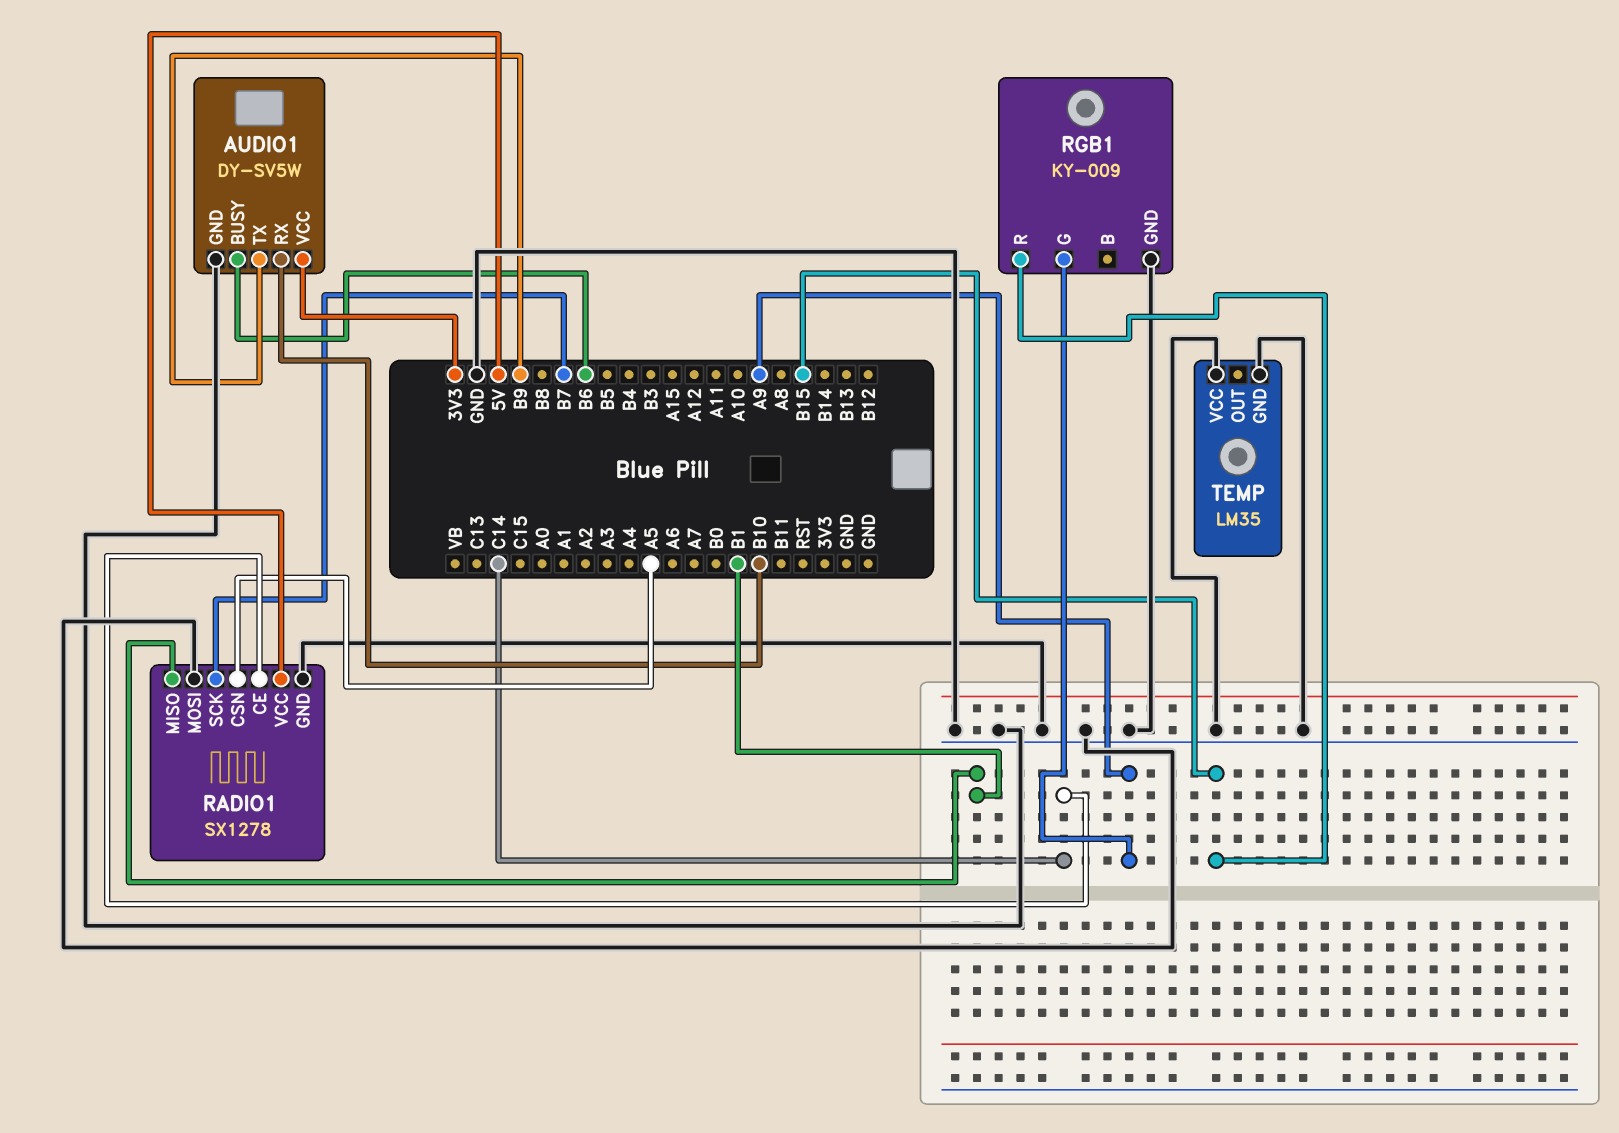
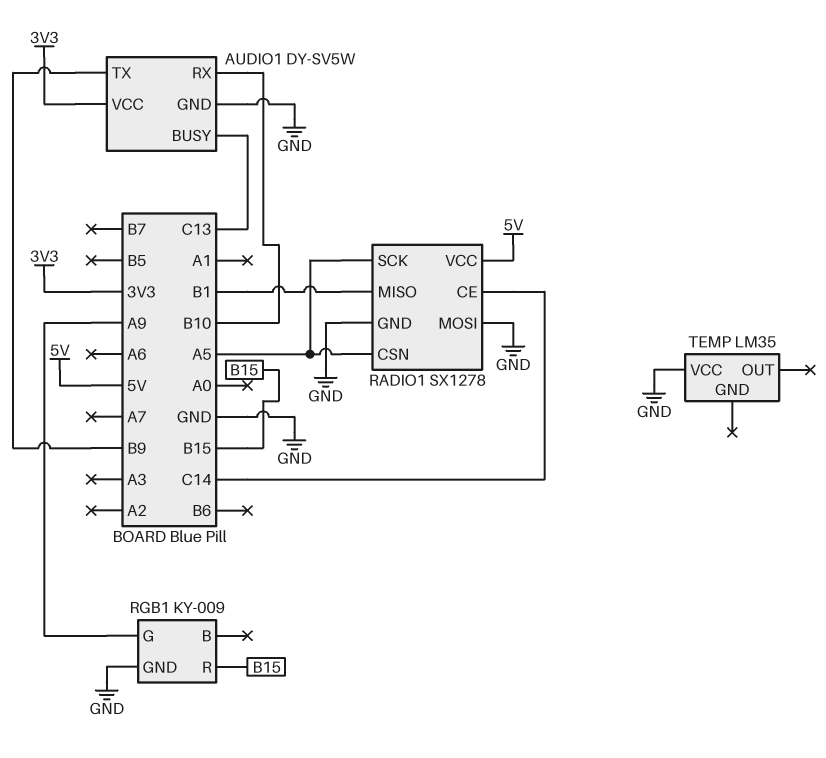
AUDIO1 pin BUSY: B6 -> C13
RADIO1 pin SCK: B7 -> A5
TEMP pin GND: GND -> none

